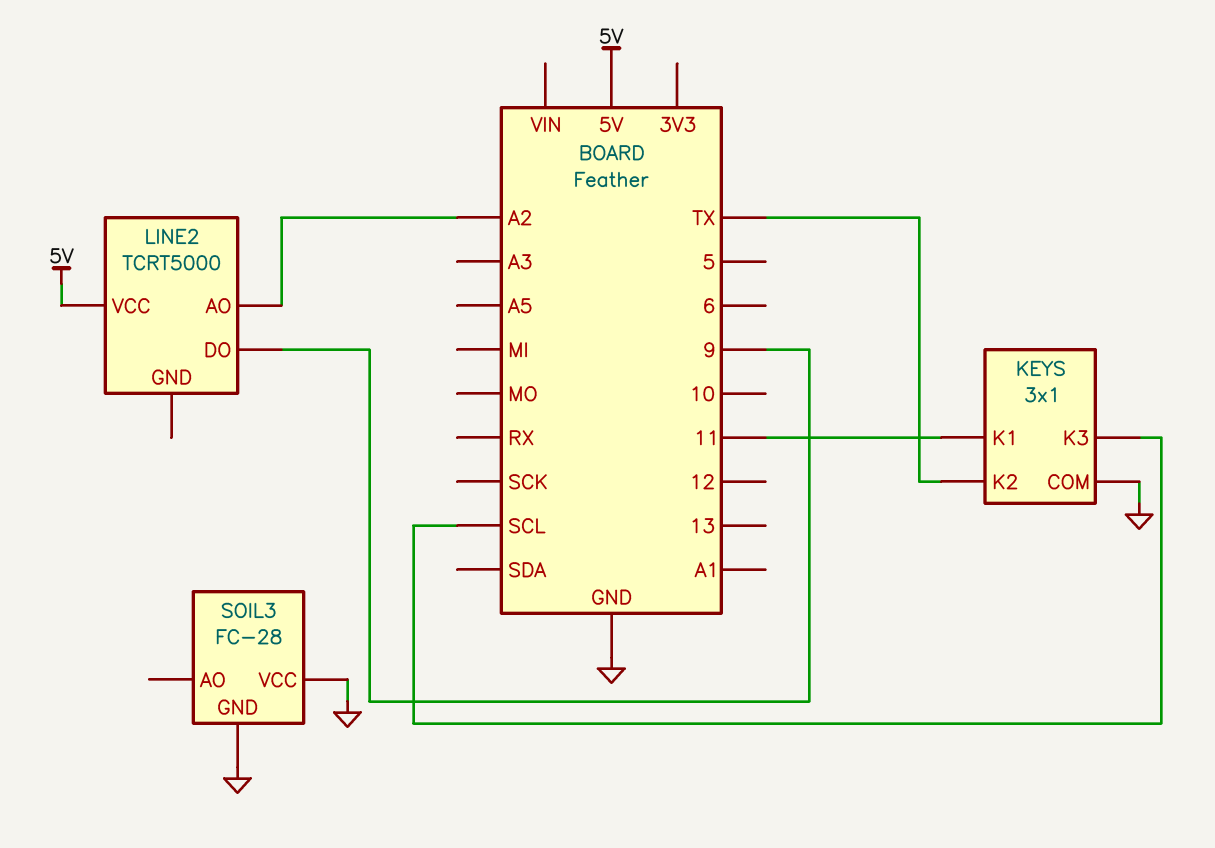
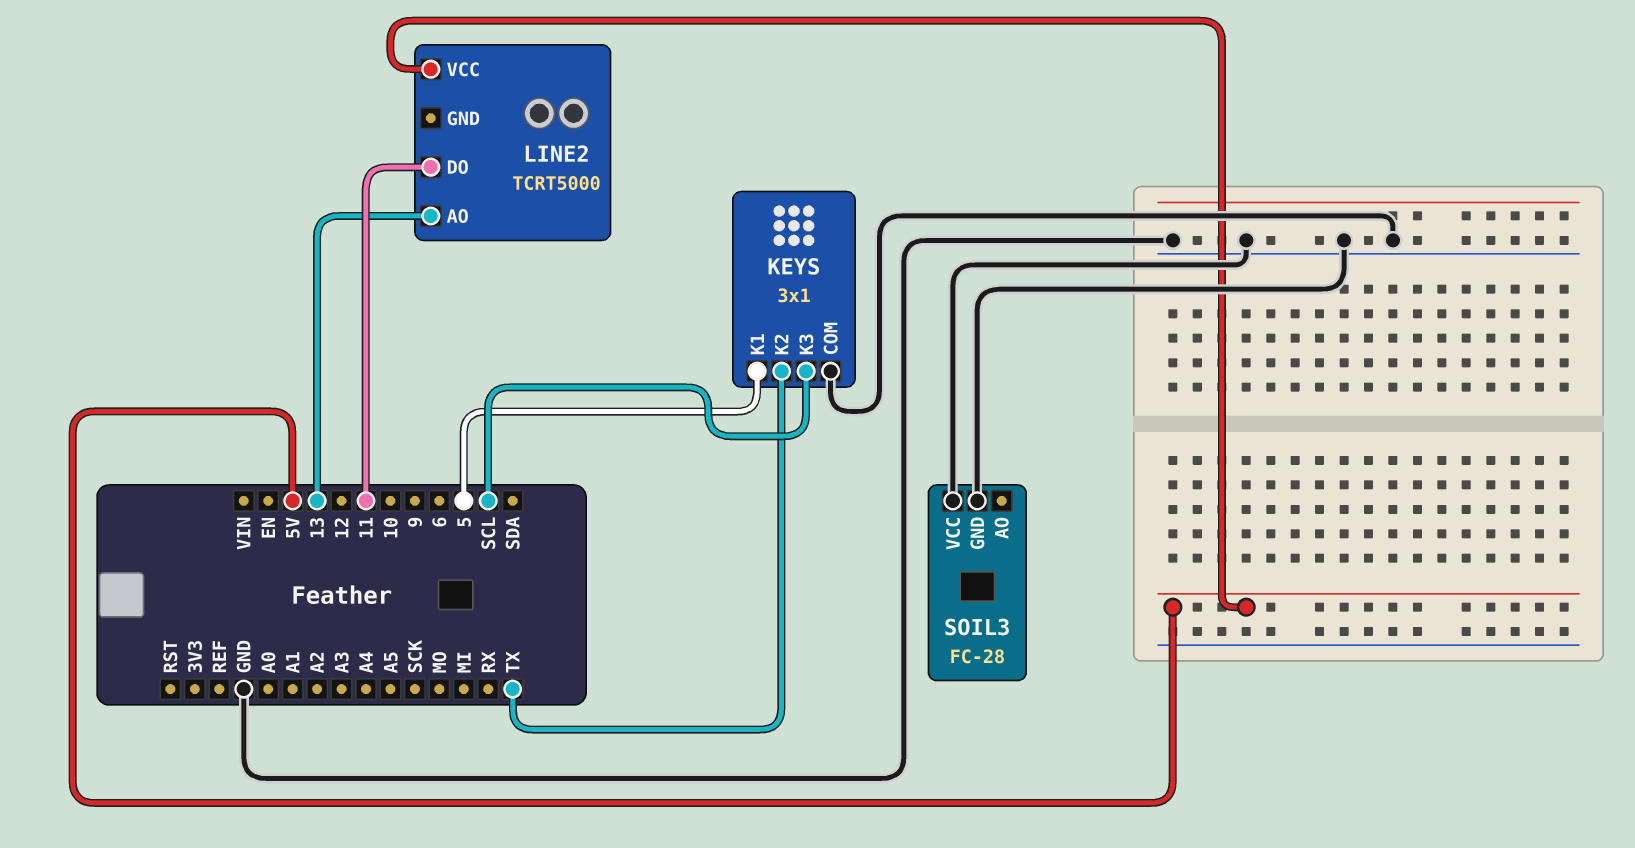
KEYS pin K1: 11 -> 5
LINE2 pin AO: A2 -> 13
LINE2 pin DO: 9 -> 11

